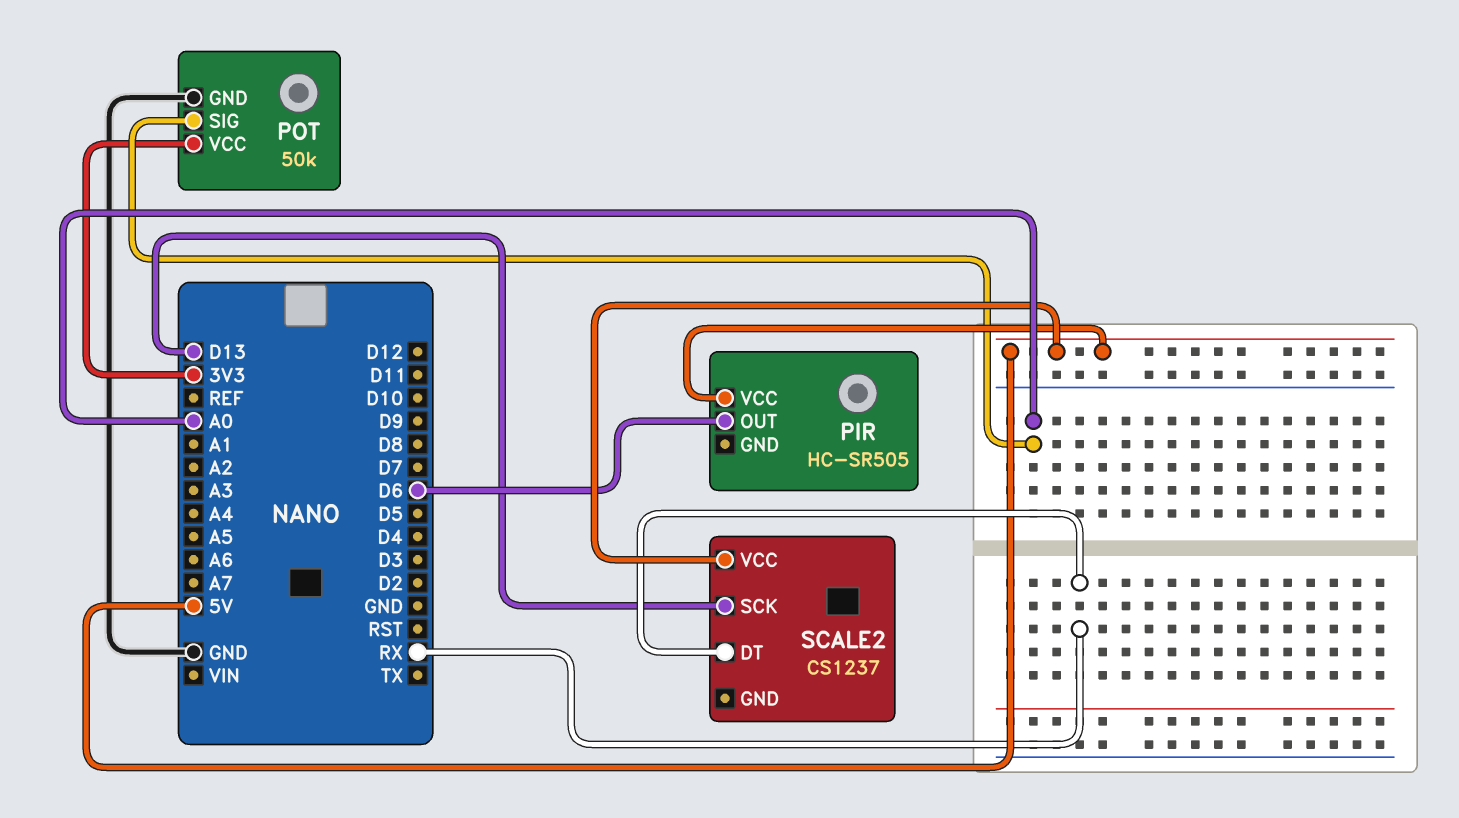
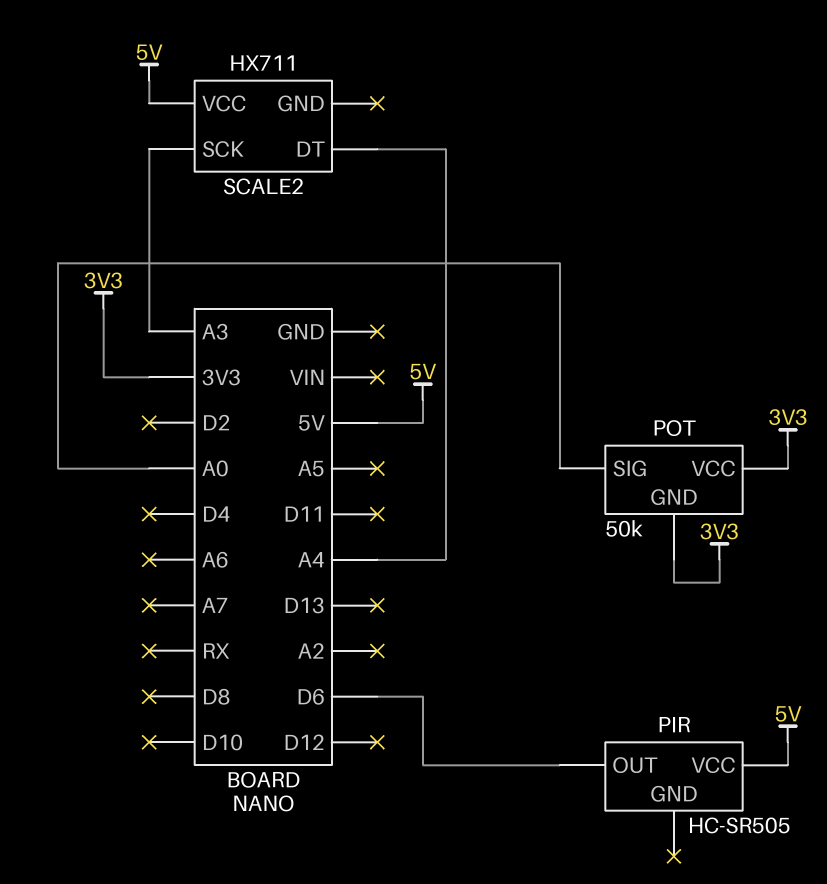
POT pin GND: GND -> 3V3
SCALE2: CS1237 -> HX711
SCALE2 pin DT: RX -> A4
SCALE2 pin SCK: D13 -> A3

